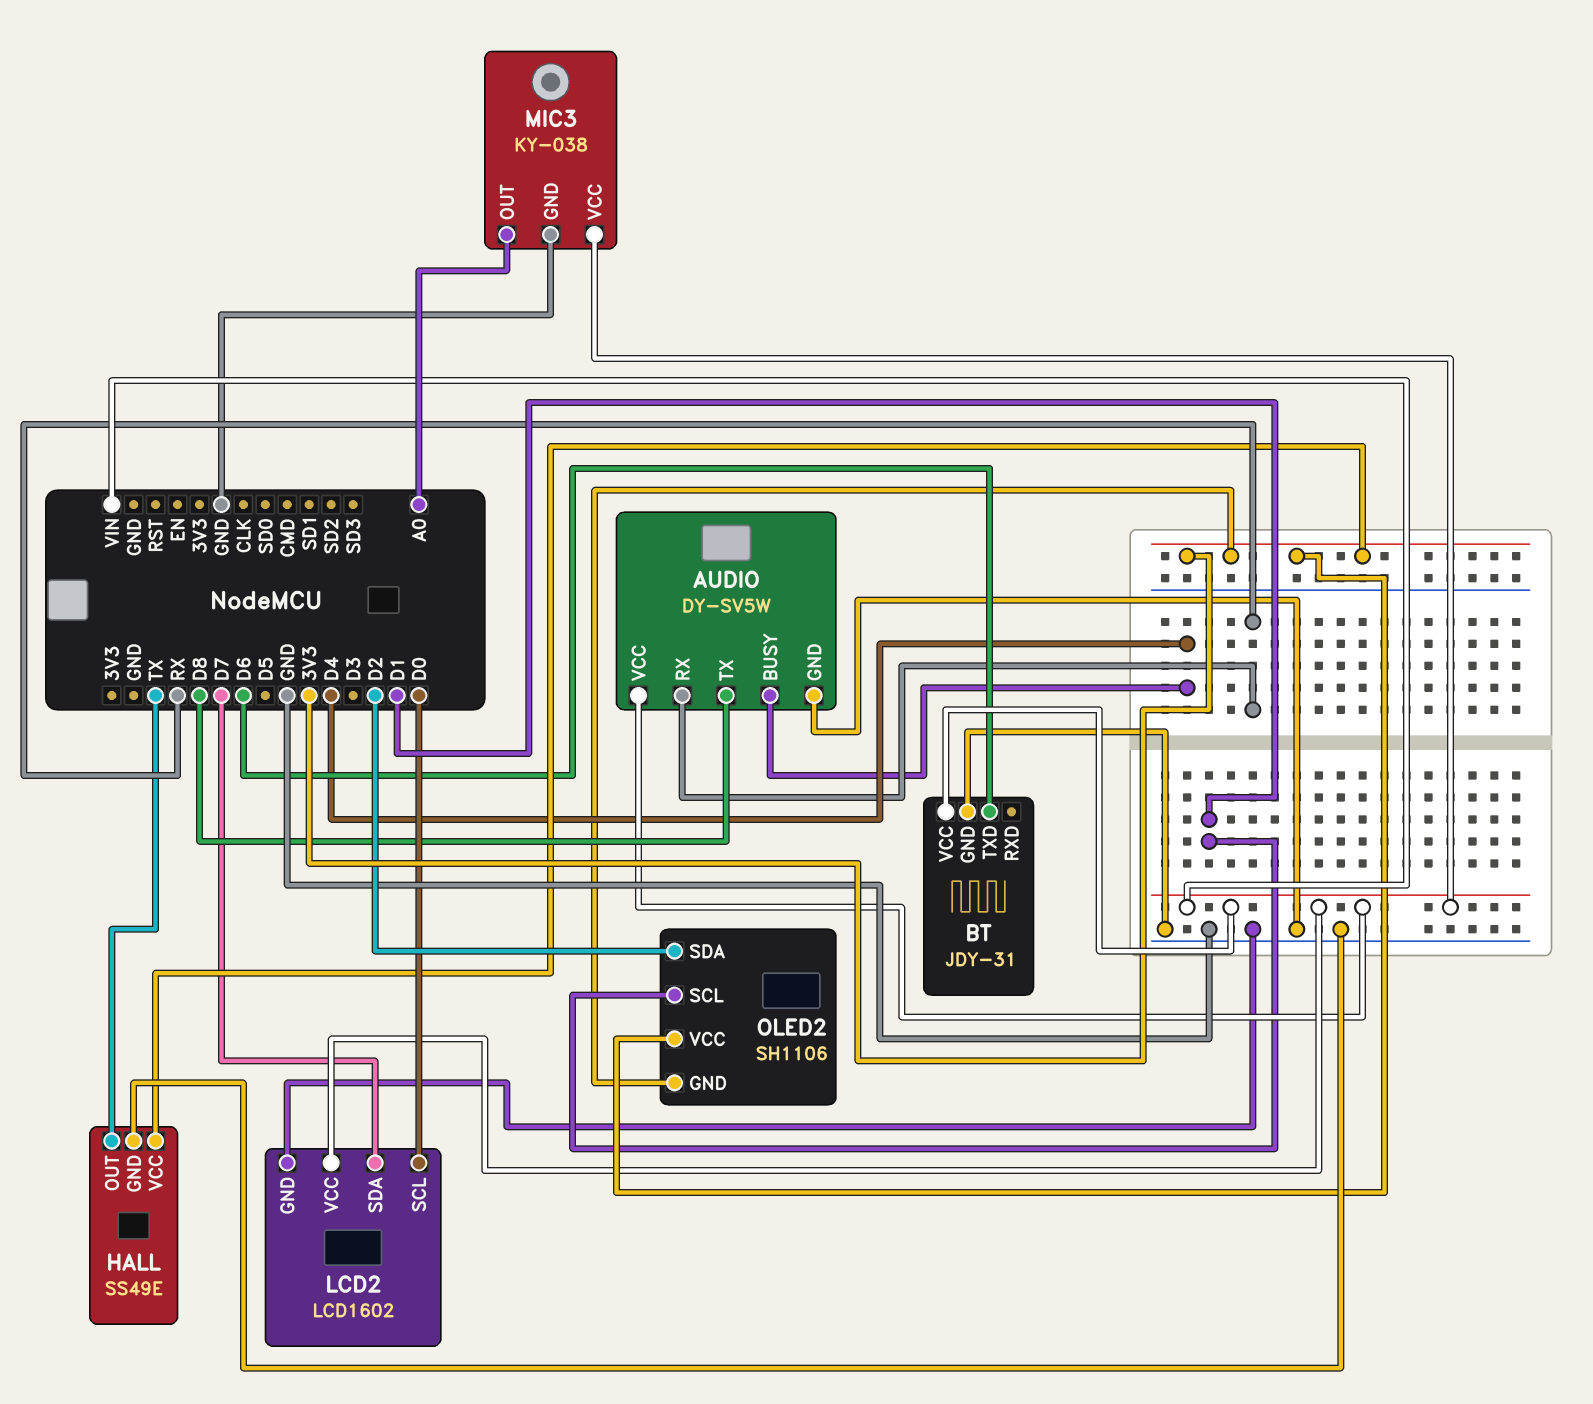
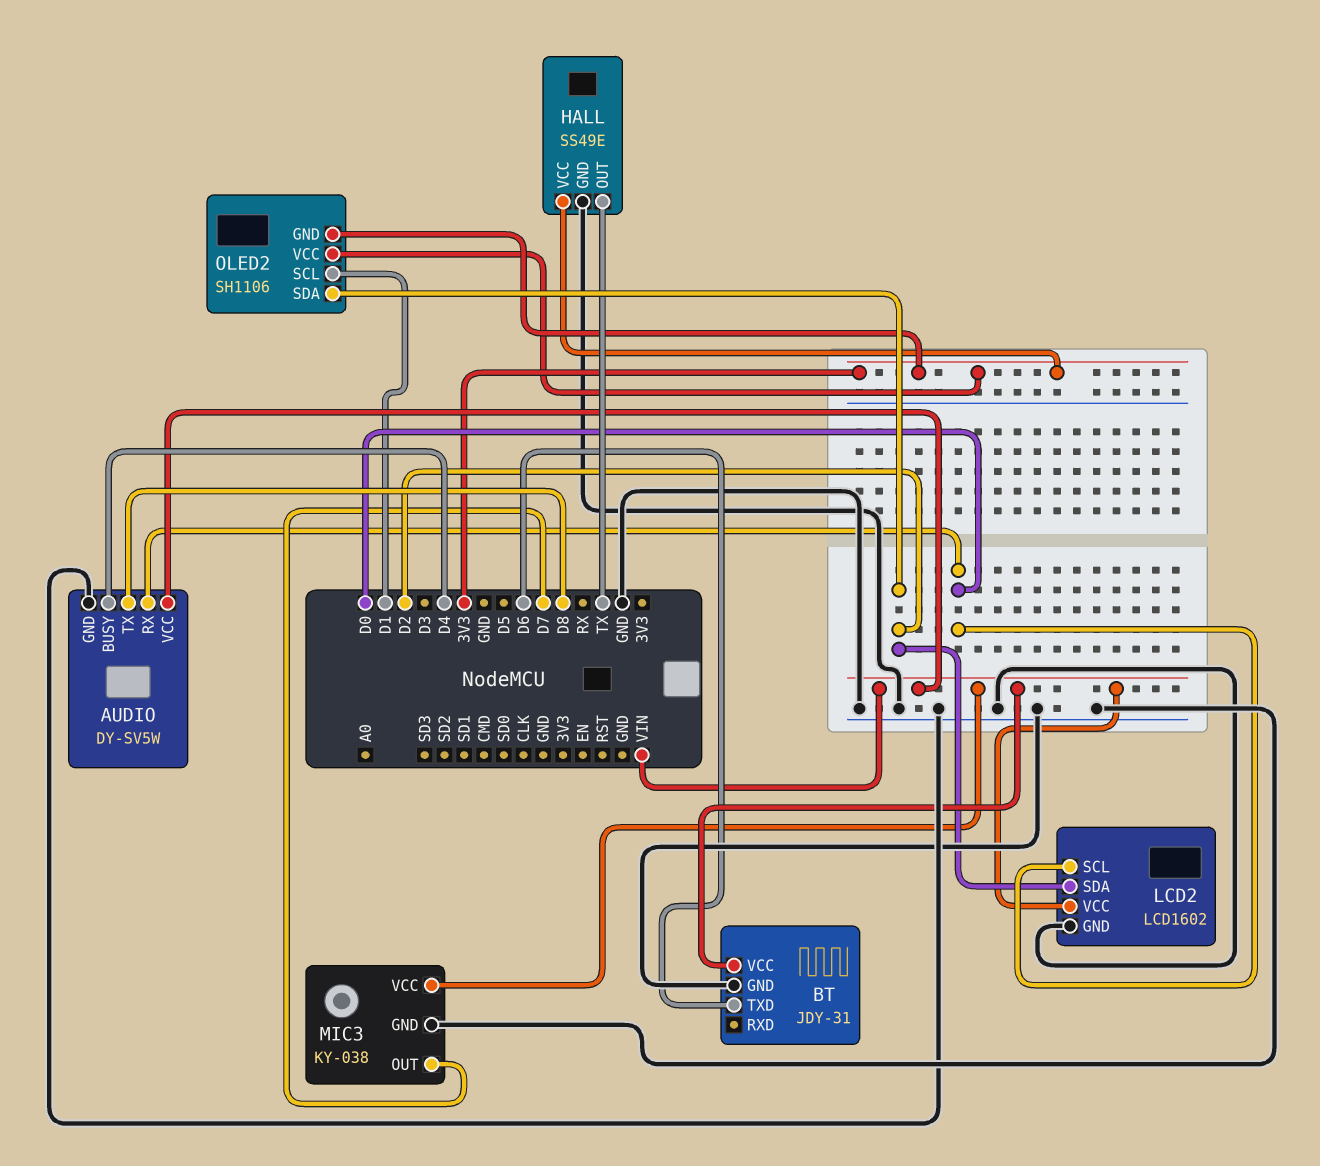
AUDIO pin RX: RX -> D0
LCD2 pin SDA: D7 -> D2
MIC3 pin OUT: A0 -> D7

